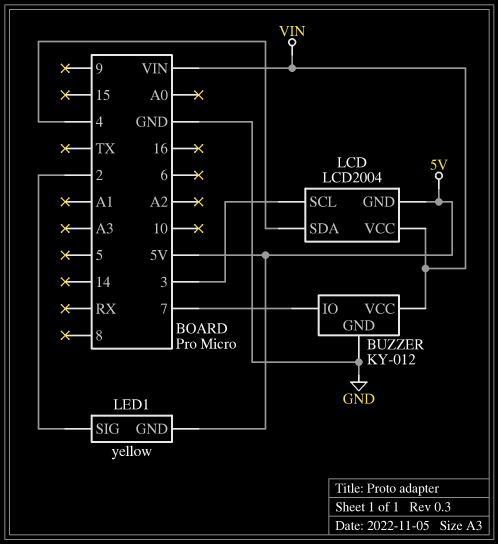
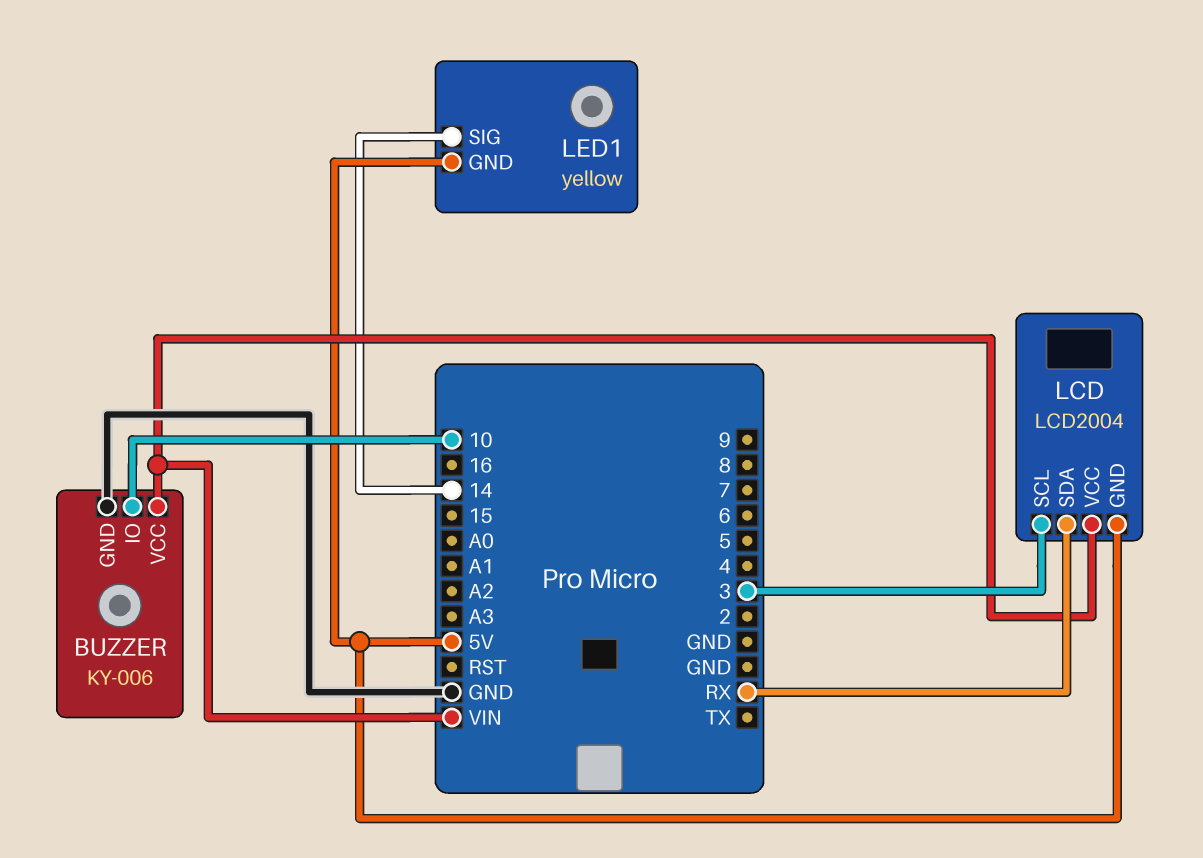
BUZZER: KY-012 -> KY-006
BUZZER pin IO: 7 -> 10
LCD pin SDA: 4 -> RX
LED1 pin SIG: 2 -> 14

